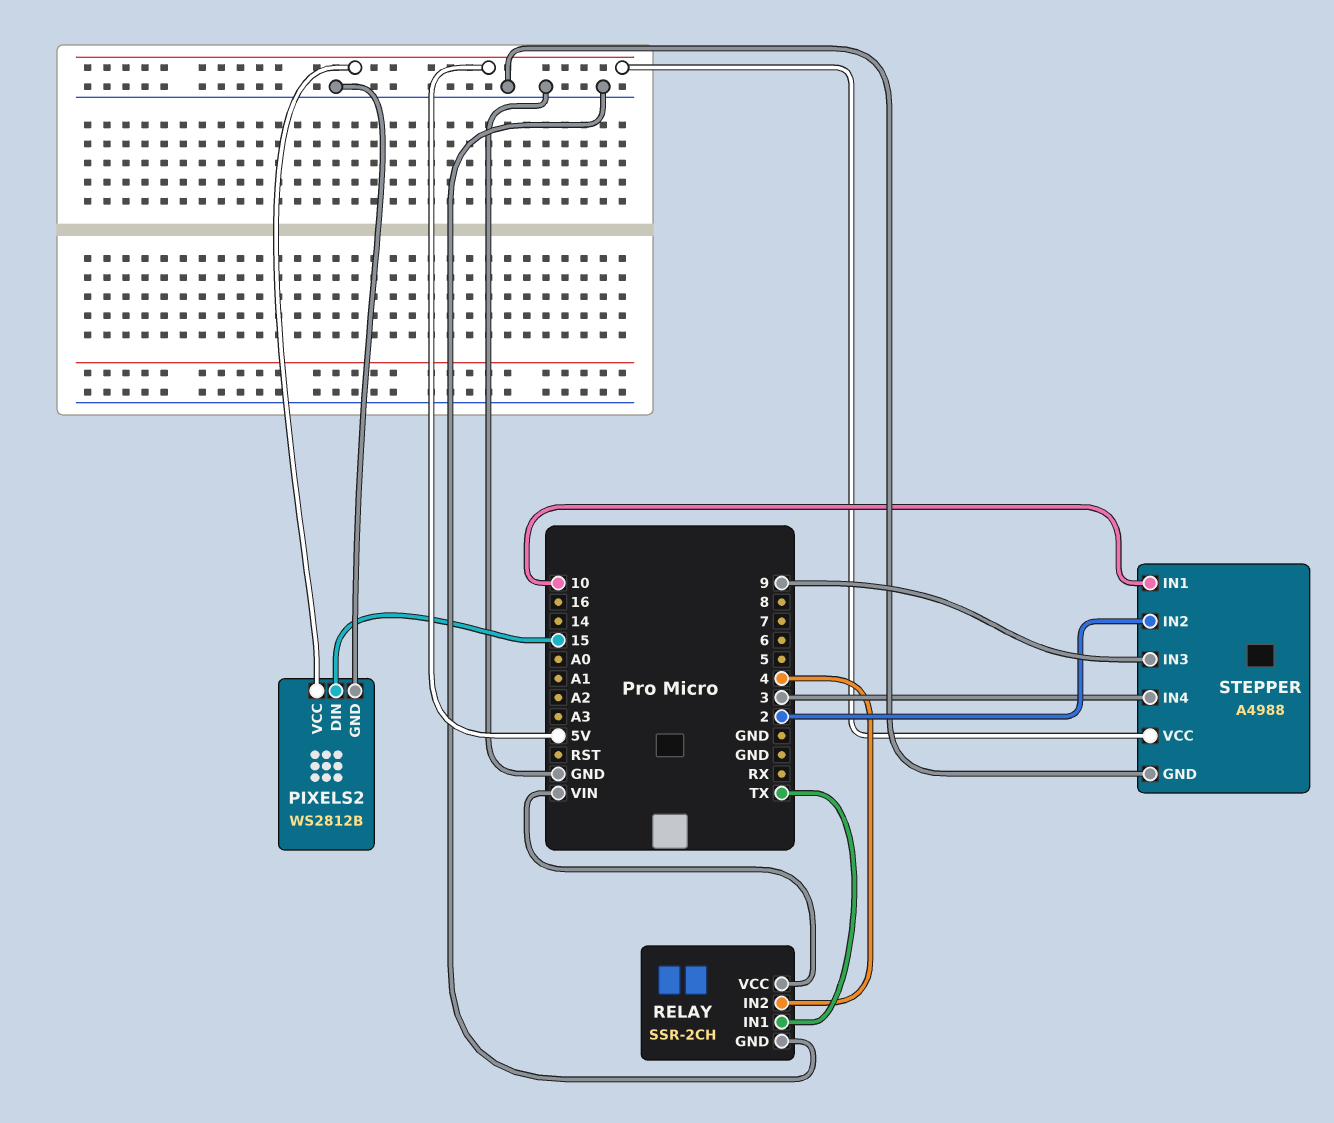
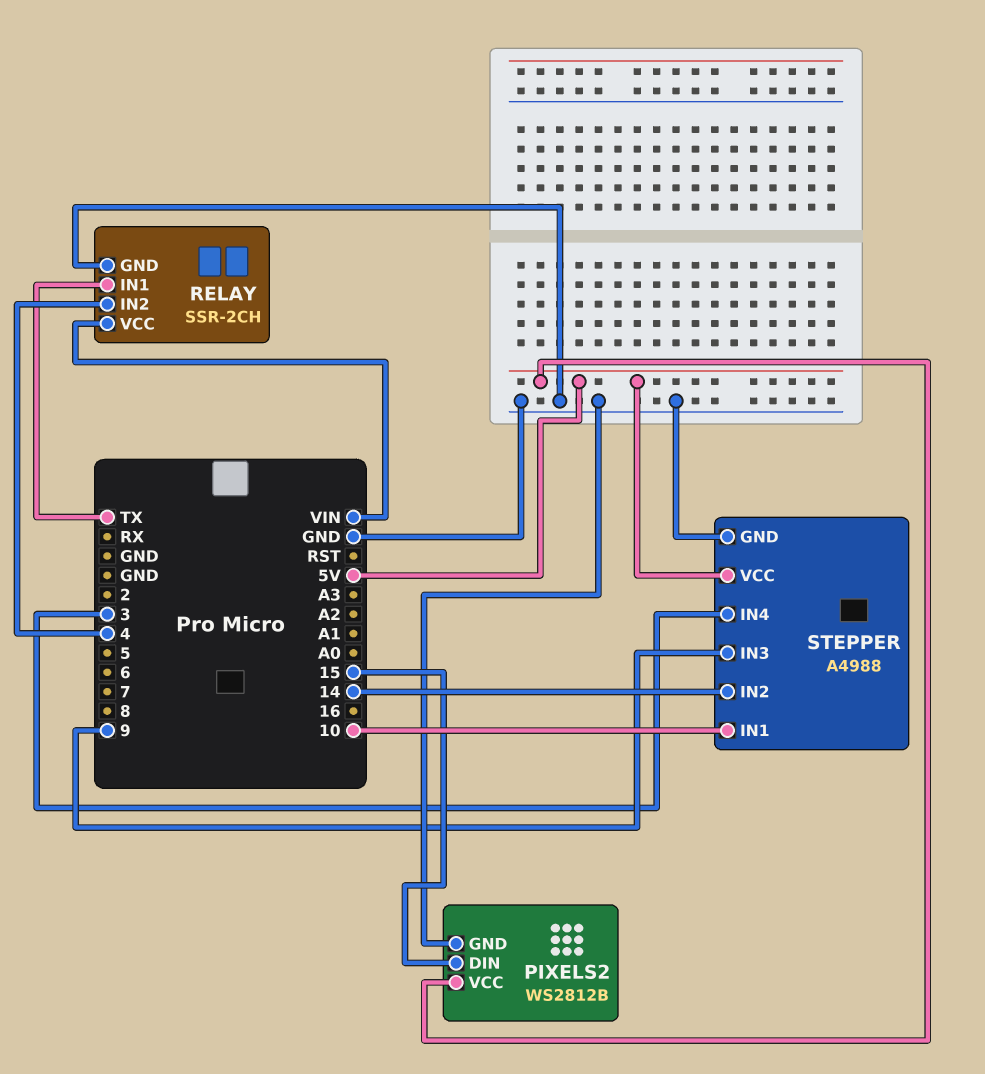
STEPPER pin IN2: 2 -> 14

